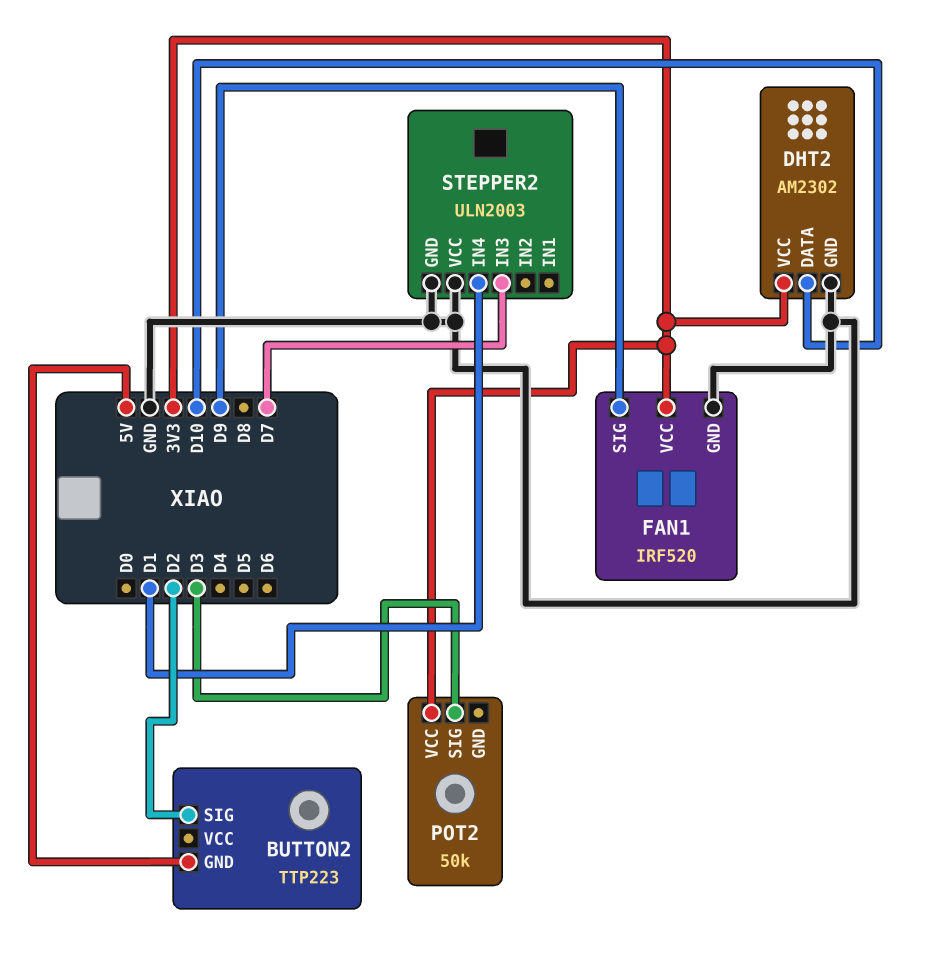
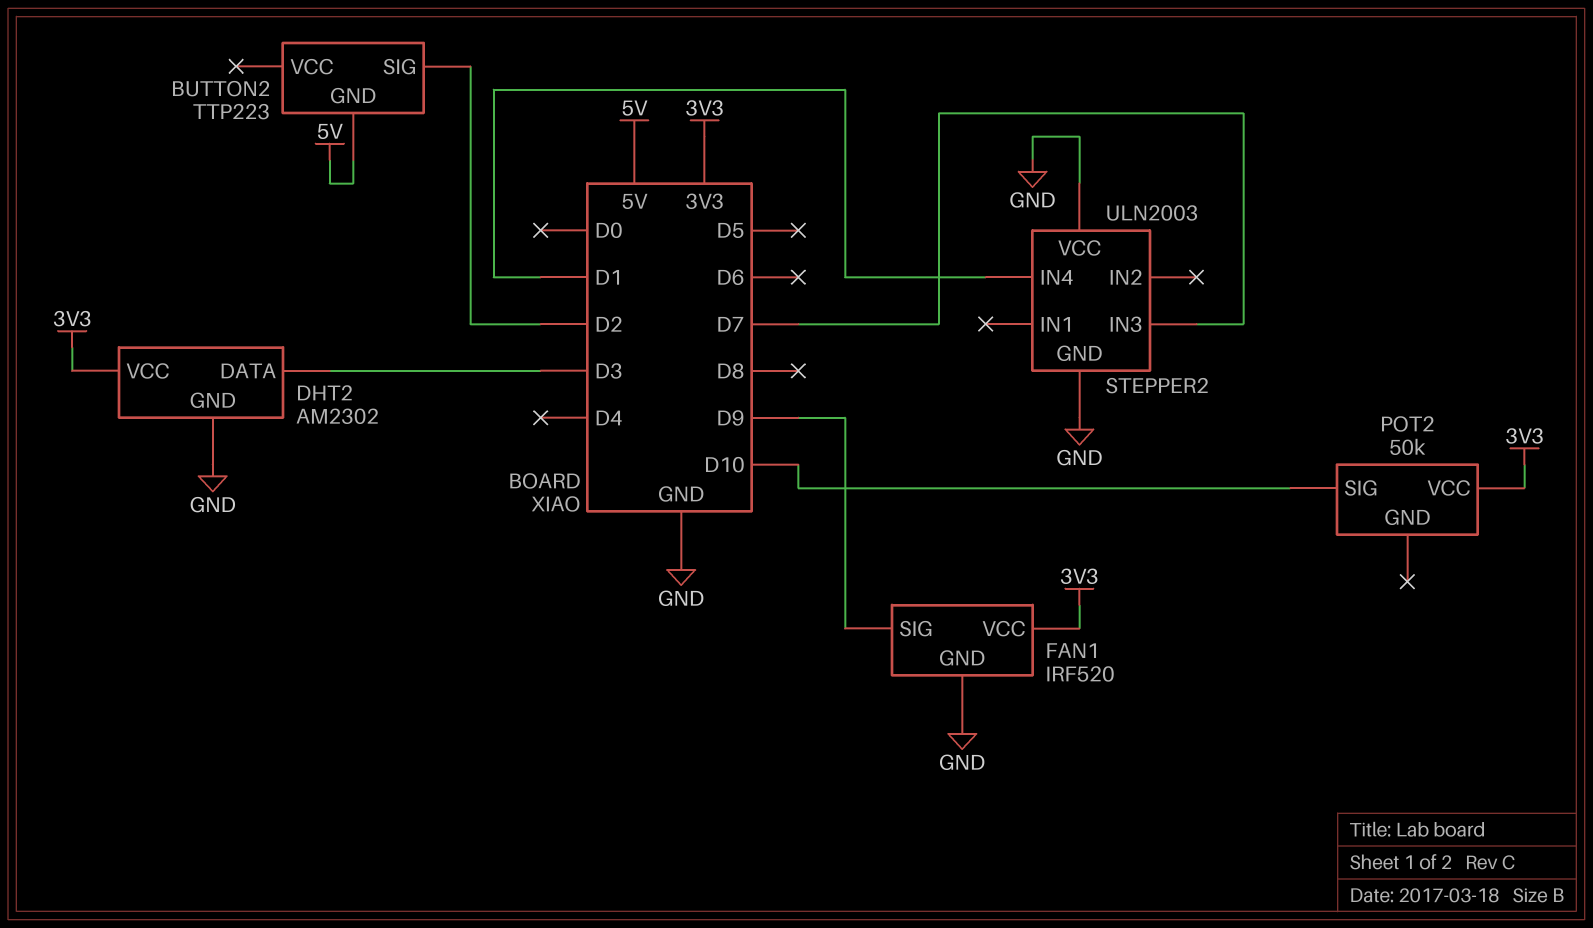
DHT2 pin DATA: D10 -> D3
POT2 pin SIG: D3 -> D10

